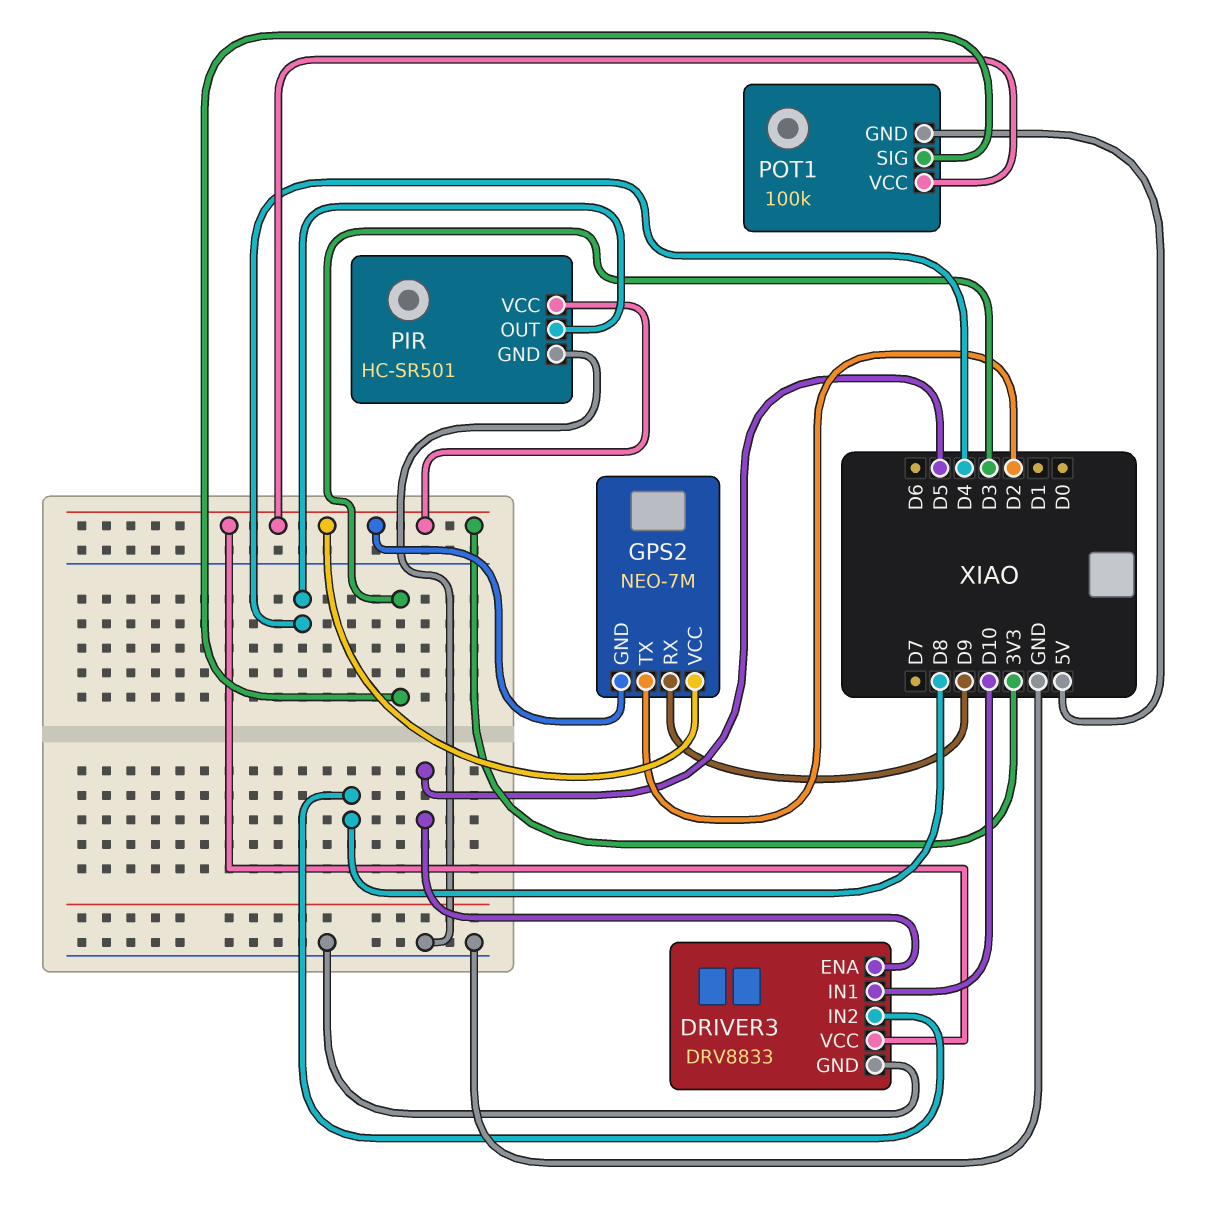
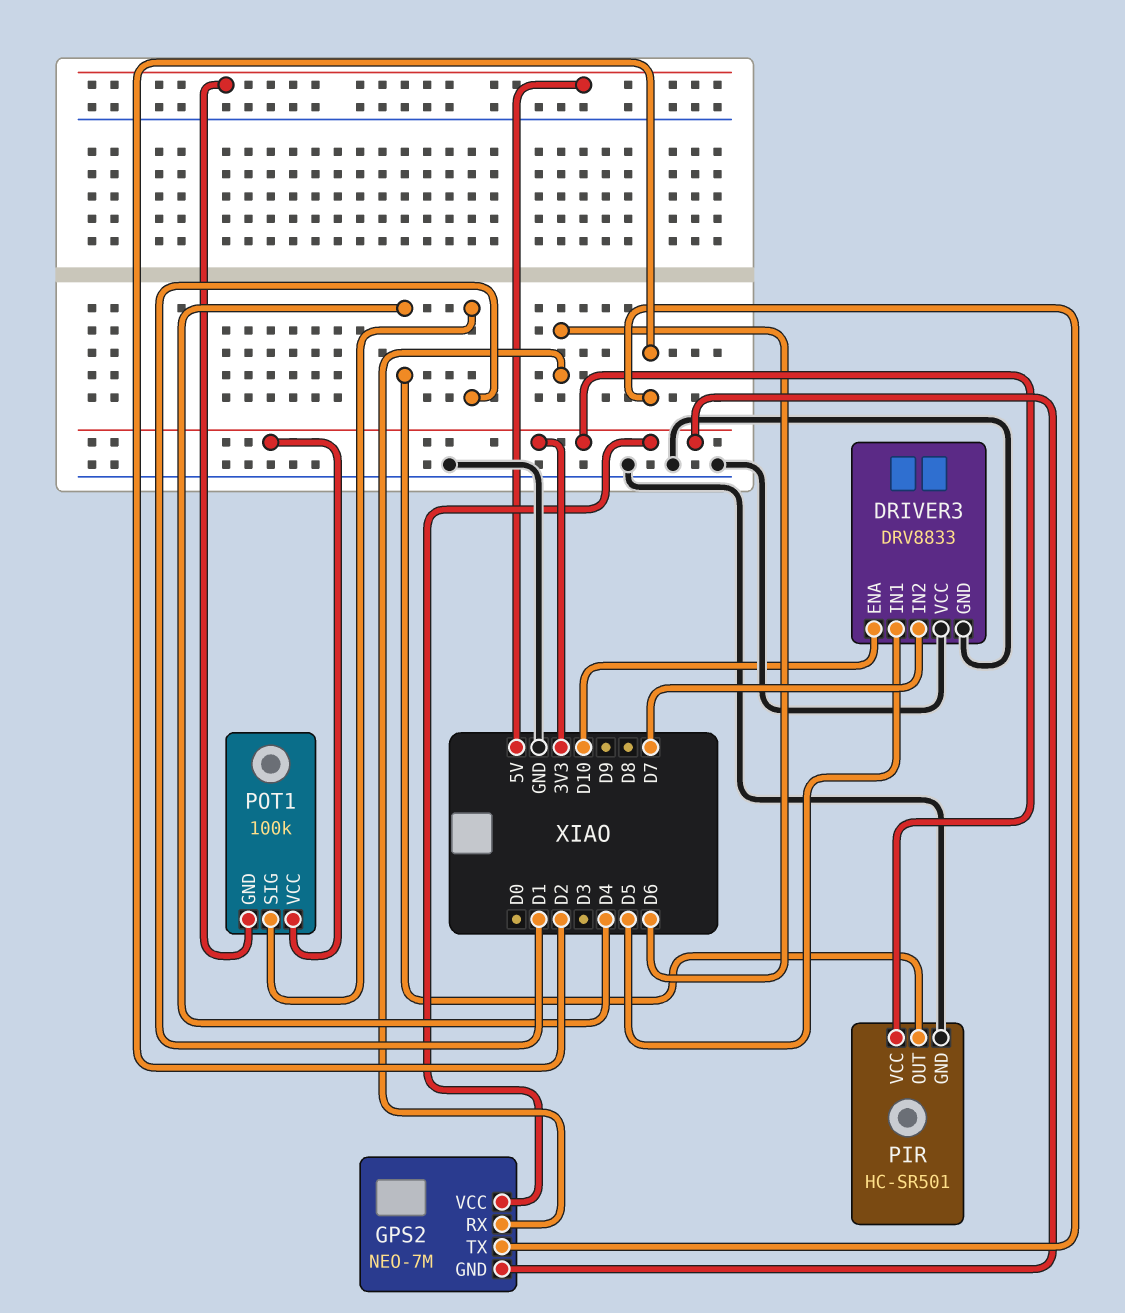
DRIVER3 pin ENA: D5 -> D10
DRIVER3 pin IN1: D10 -> D5
DRIVER3 pin IN2: D8 -> D7
DRIVER3 pin VCC: 3V3 -> GND
GPS2 pin RX: D9 -> D6
POT1 pin SIG: D3 -> D1

